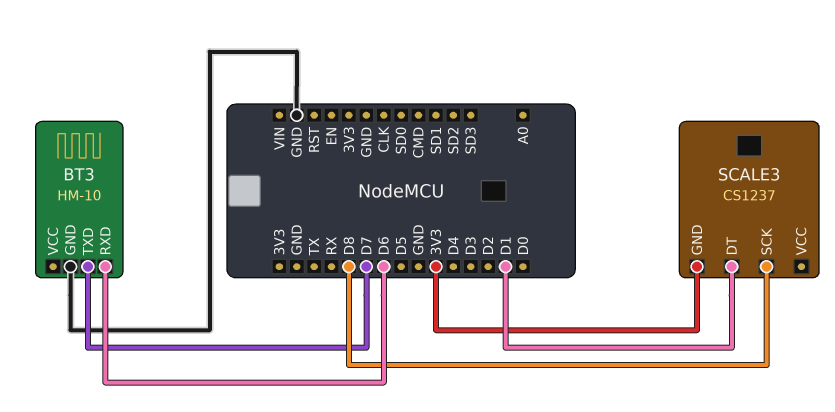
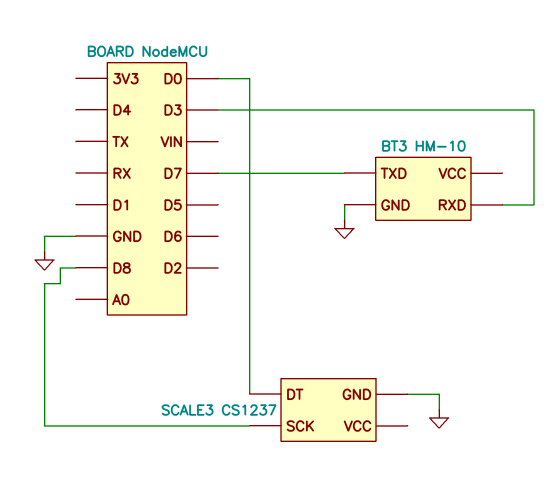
BT3 pin RXD: D6 -> D3
SCALE3 pin DT: D1 -> D0
SCALE3 pin GND: 3V3 -> GND

